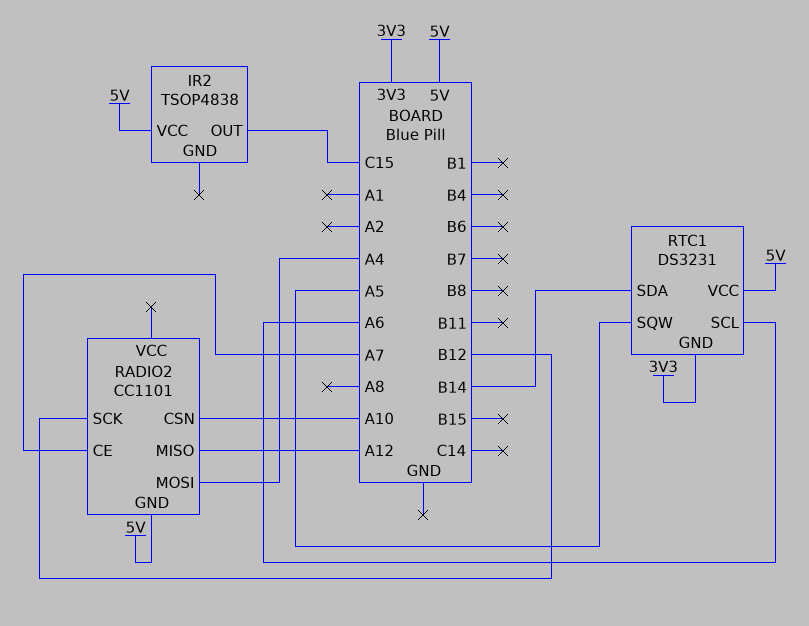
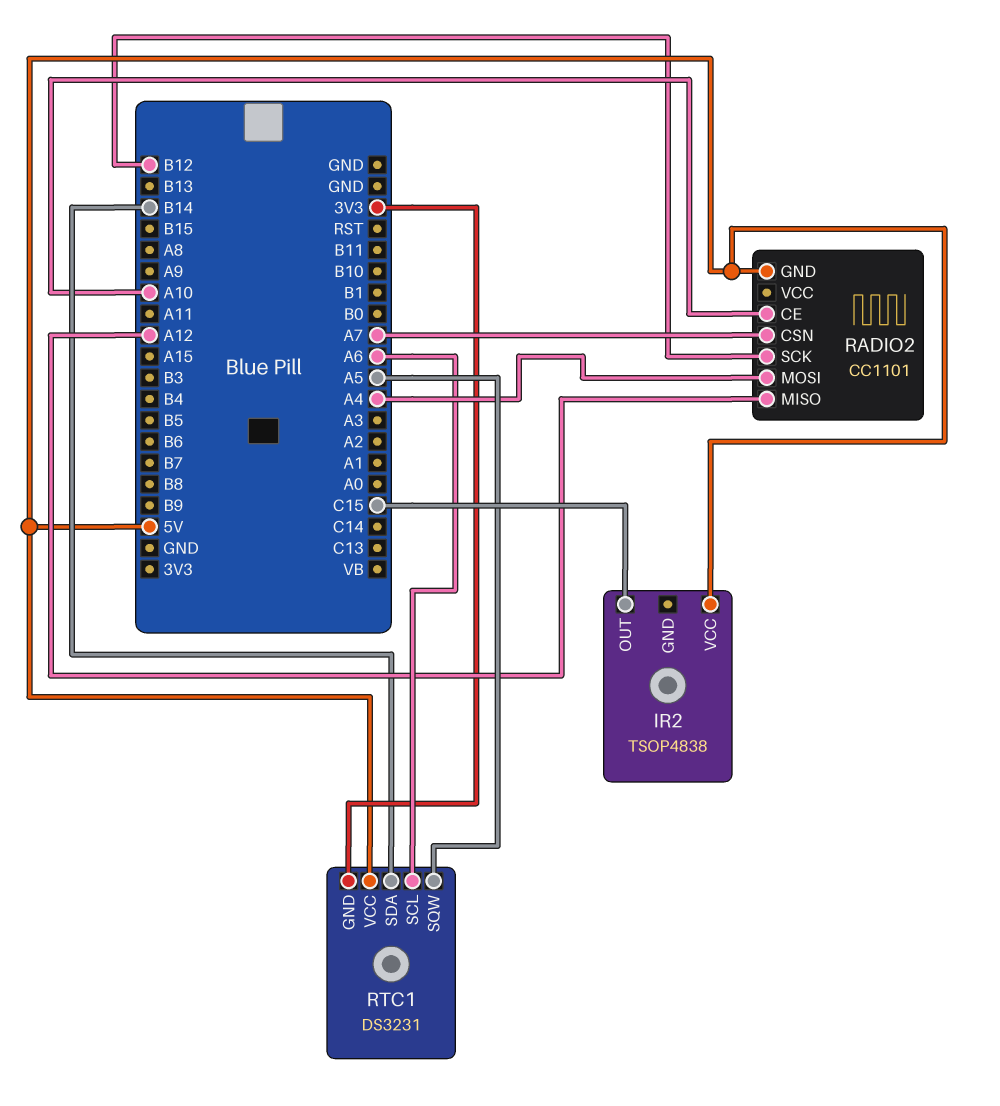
RADIO2 pin CE: A7 -> A10
RADIO2 pin CSN: A10 -> A7

